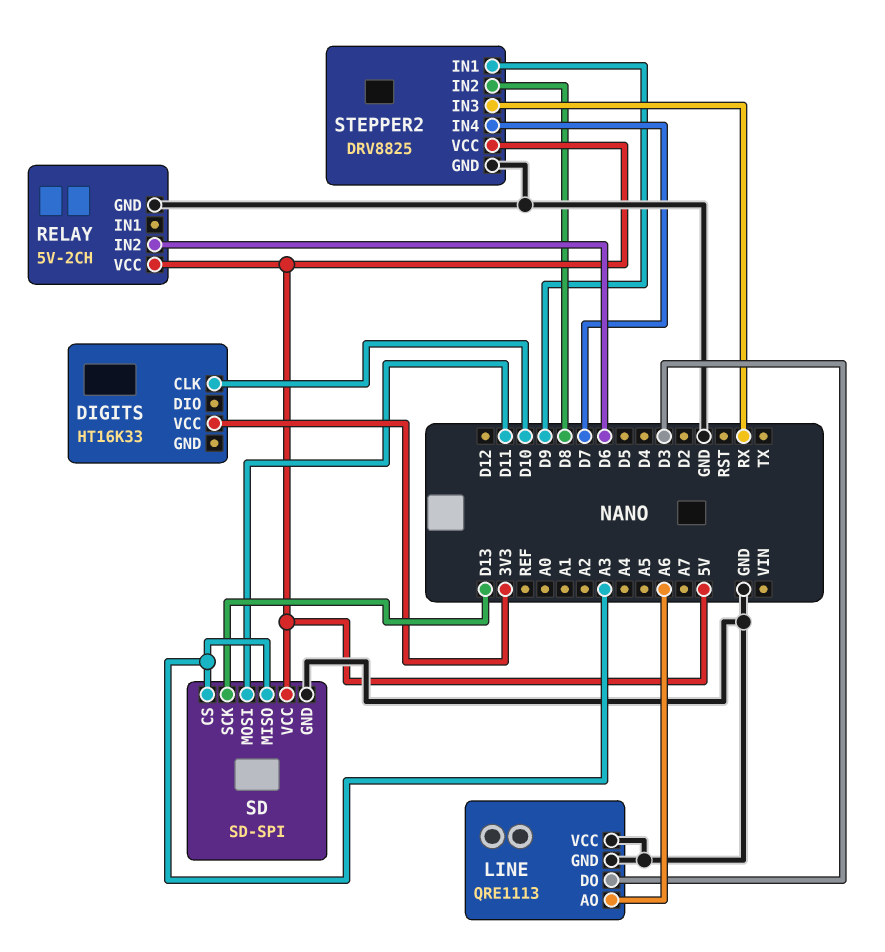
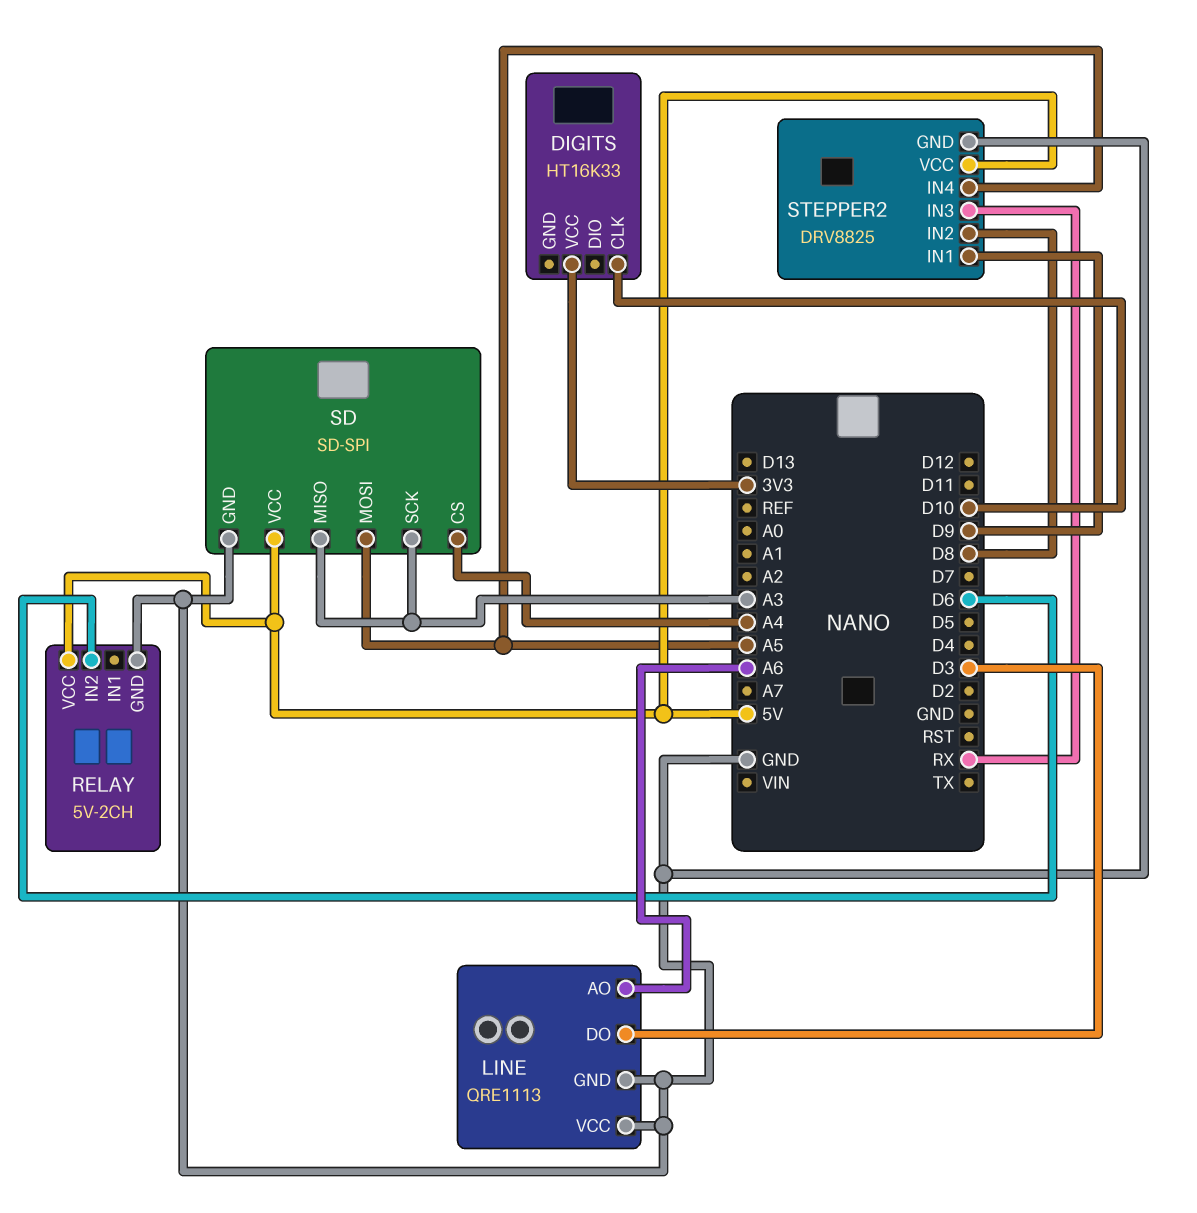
SD pin CS: A3 -> A4
SD pin MOSI: D11 -> A5
SD pin SCK: D13 -> A3
STEPPER2 pin IN4: D7 -> A5

